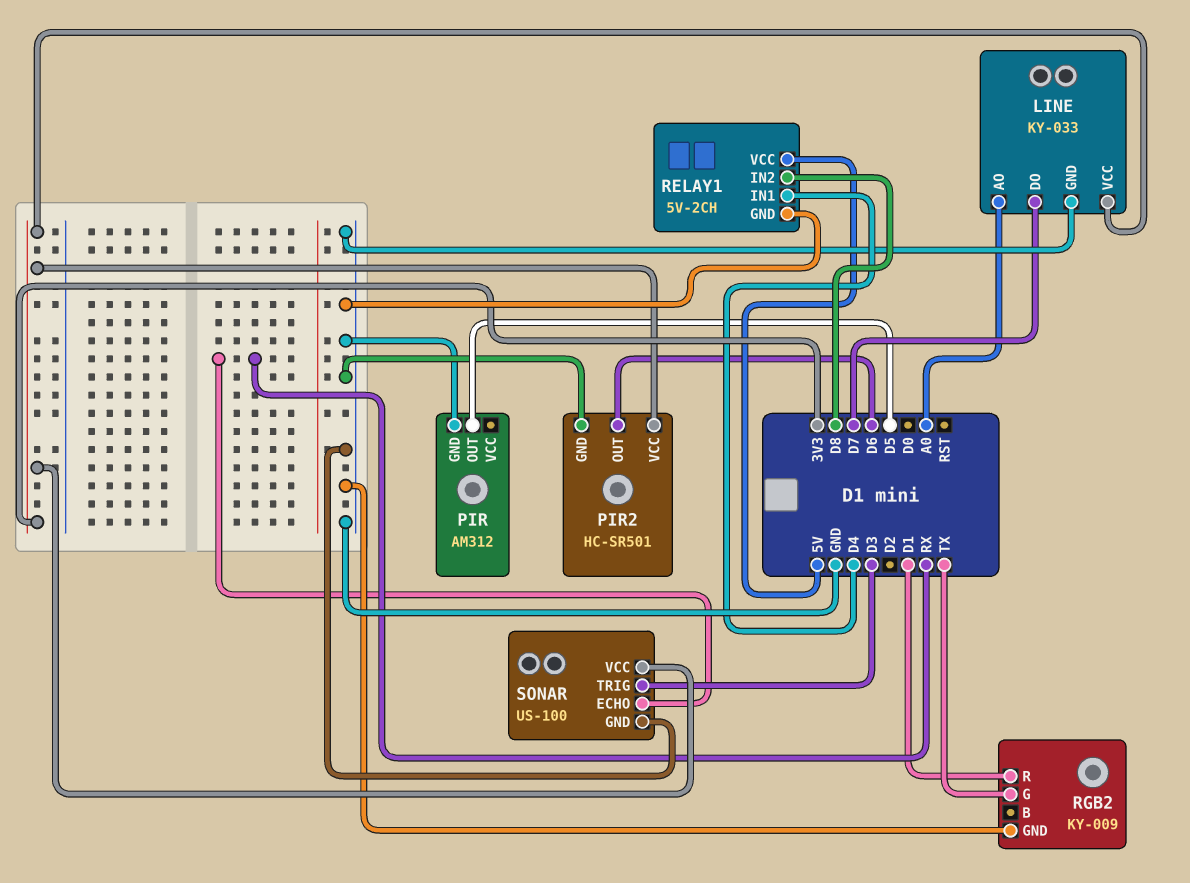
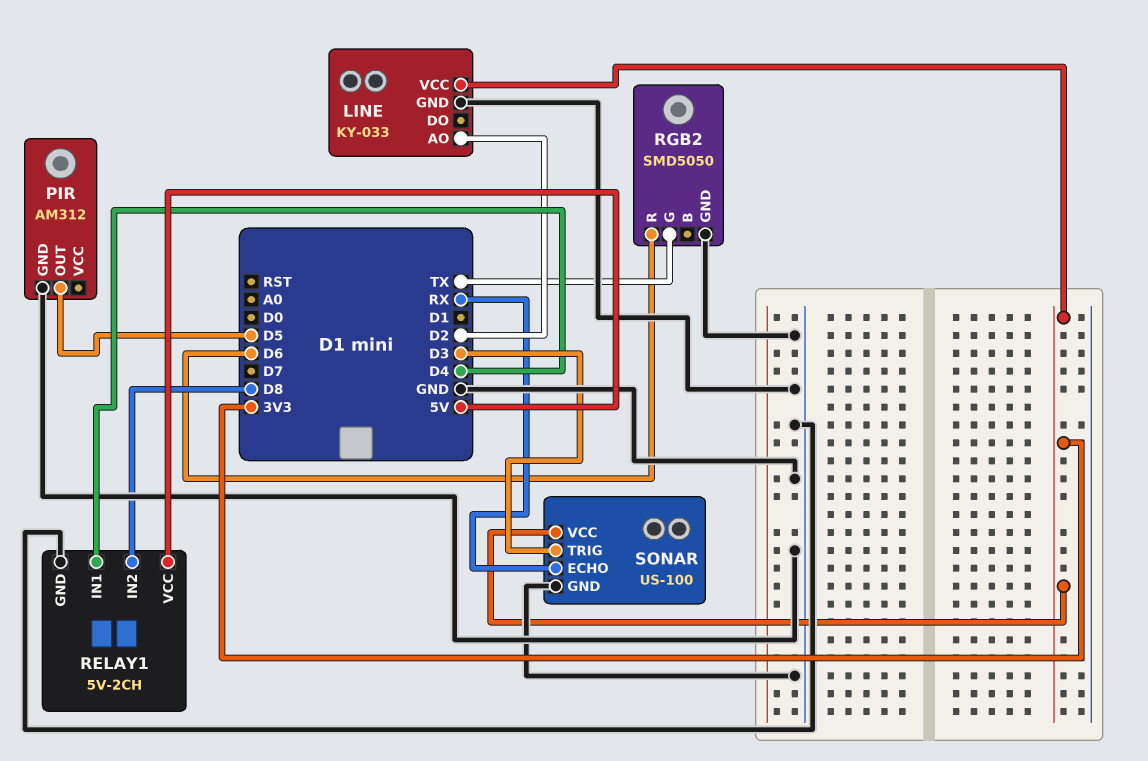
LINE pin AO: A0 -> D2
LINE pin DO: D7 -> none
PIR2: HC-SR501 -> none
PIR2 pin GND: GND -> none
PIR2 pin OUT: D6 -> none
PIR2 pin VCC: 3V3 -> none
RGB2: KY-009 -> SMD5050
RGB2 pin R: D1 -> D6

